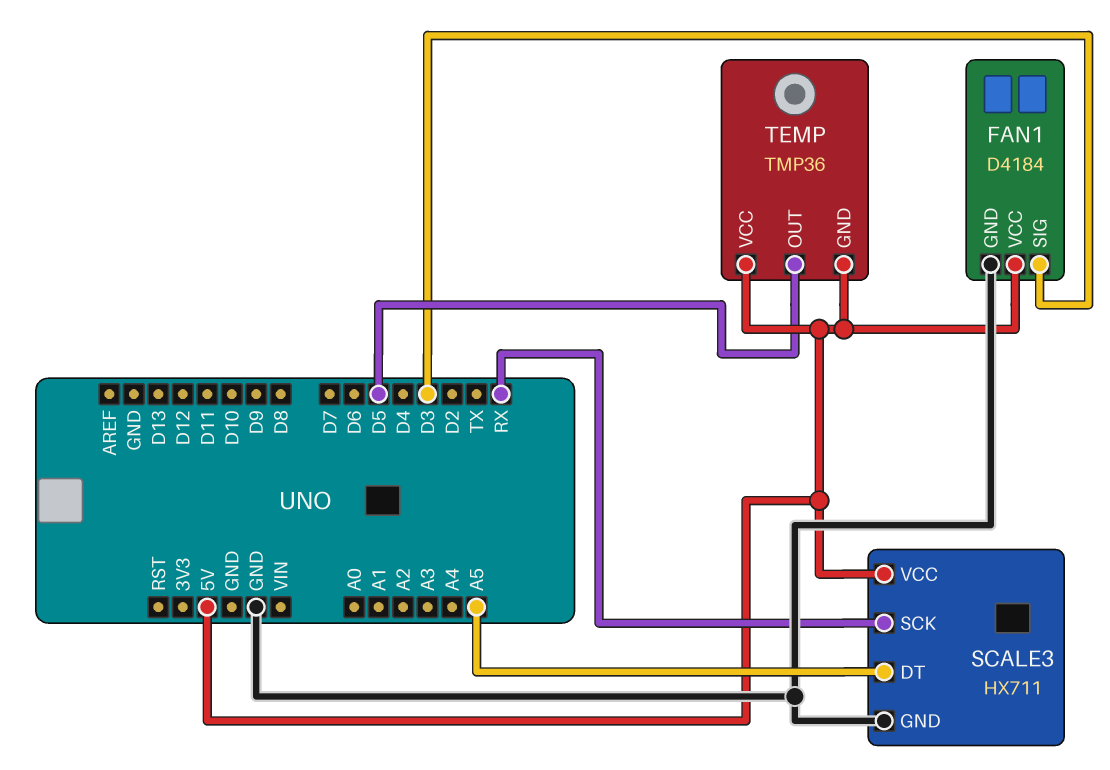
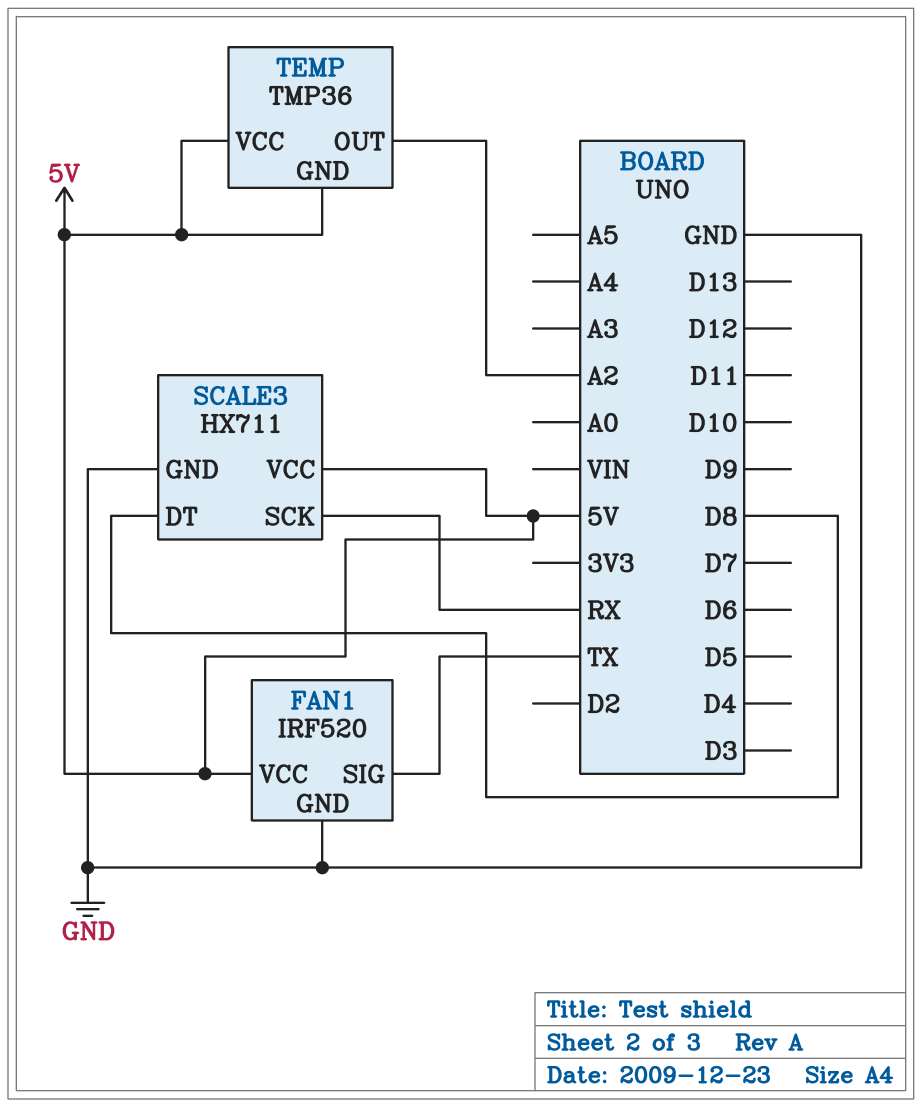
FAN1: D4184 -> IRF520
FAN1 pin SIG: D3 -> TX
SCALE3 pin DT: A5 -> D8
TEMP pin OUT: D5 -> A2

